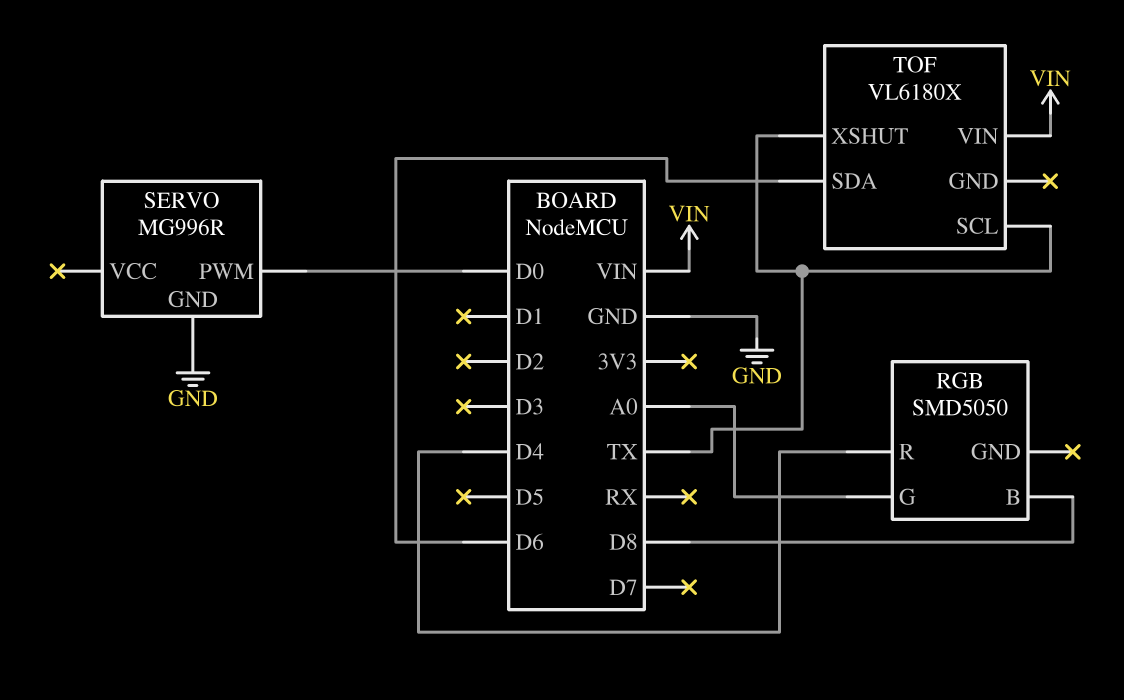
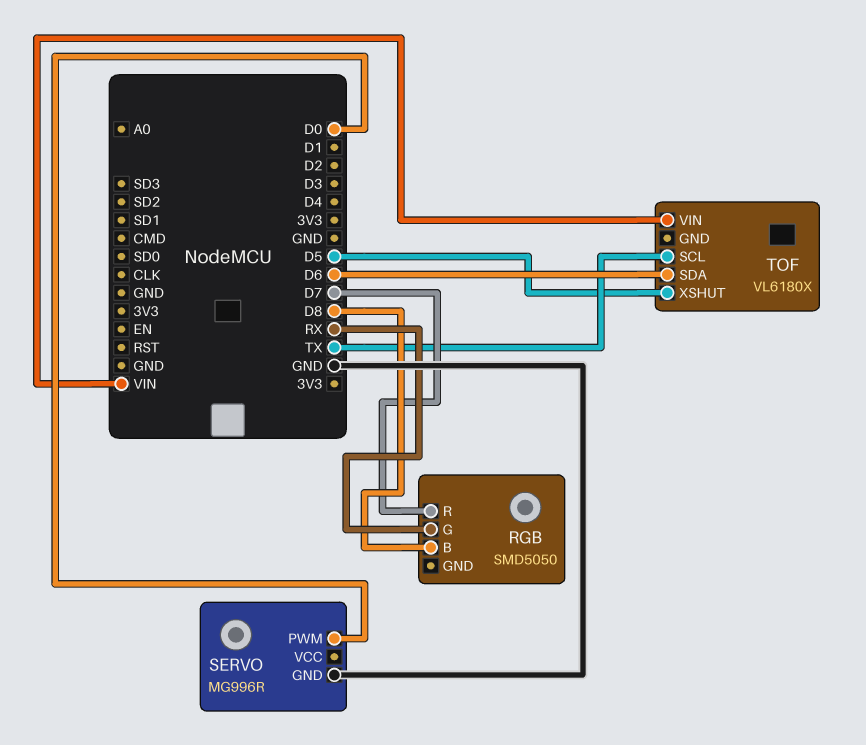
RGB pin G: A0 -> RX
RGB pin R: D4 -> D7
TOF pin XSHUT: TX -> D5

